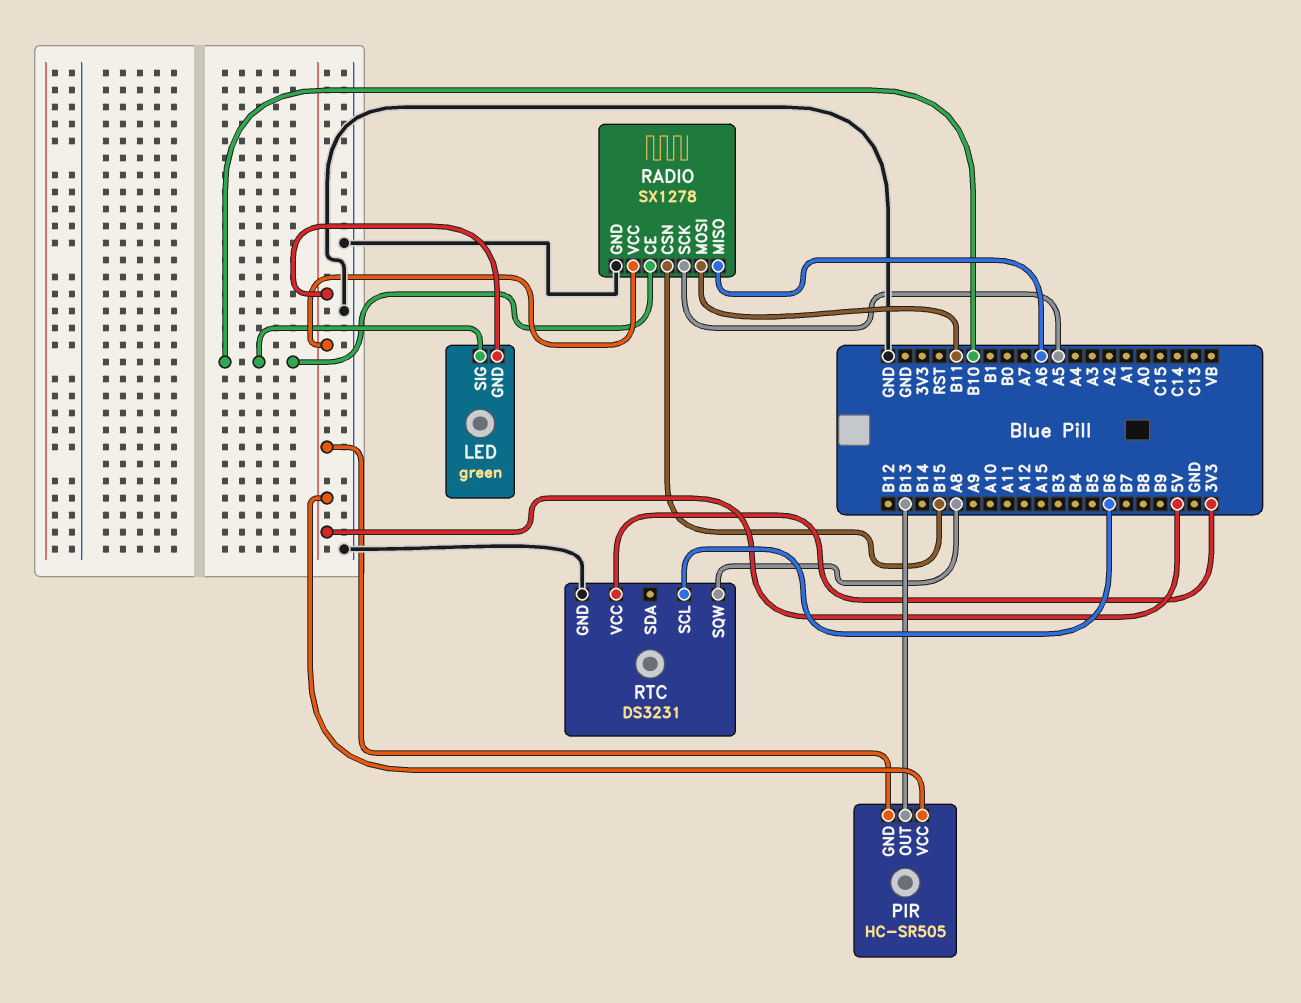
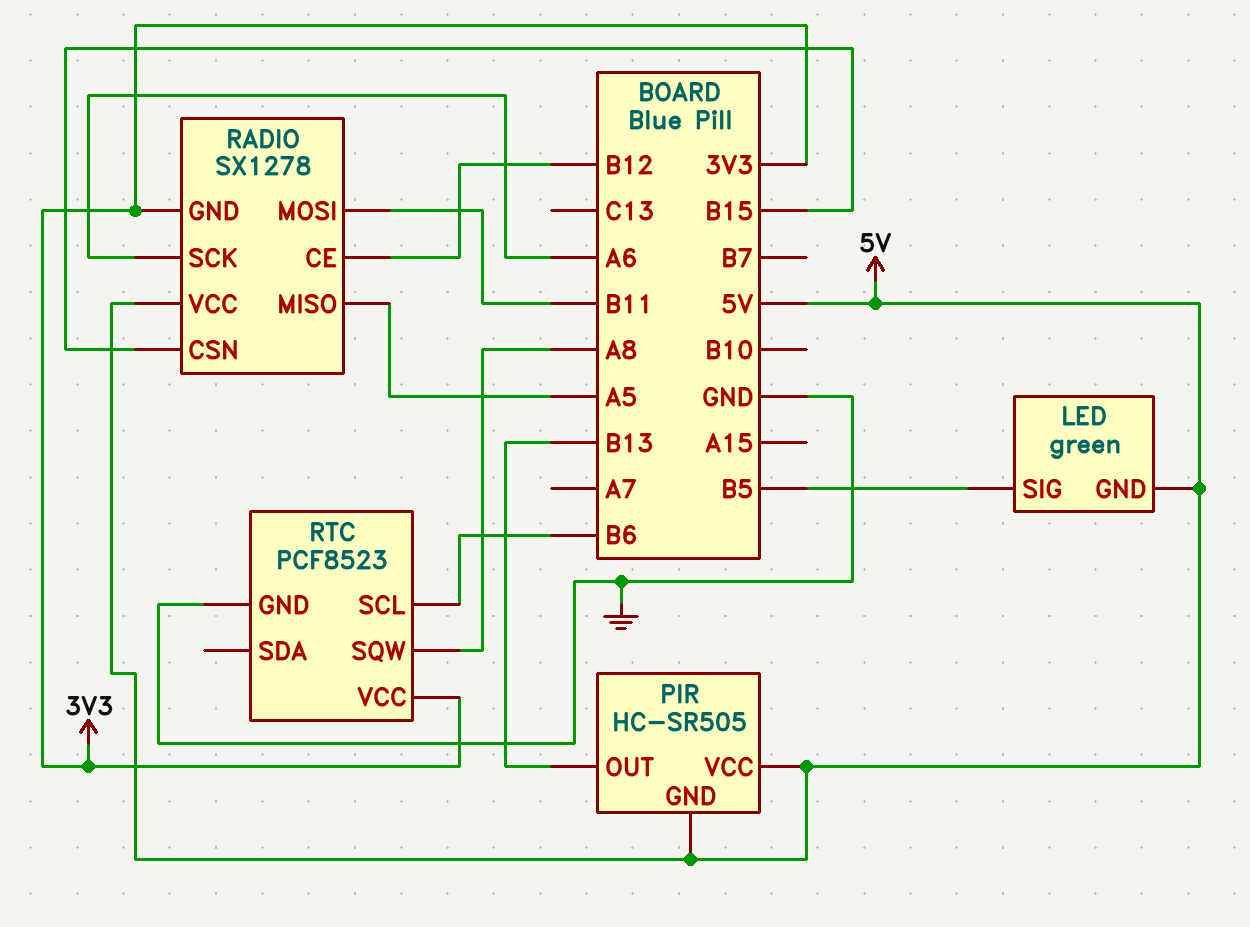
LED pin SIG: B10 -> B5
RADIO pin CE: B10 -> B12
RADIO pin GND: GND -> 3V3
RADIO pin MISO: A6 -> A5
RADIO pin SCK: A5 -> A6
RTC: DS3231 -> PCF8523

